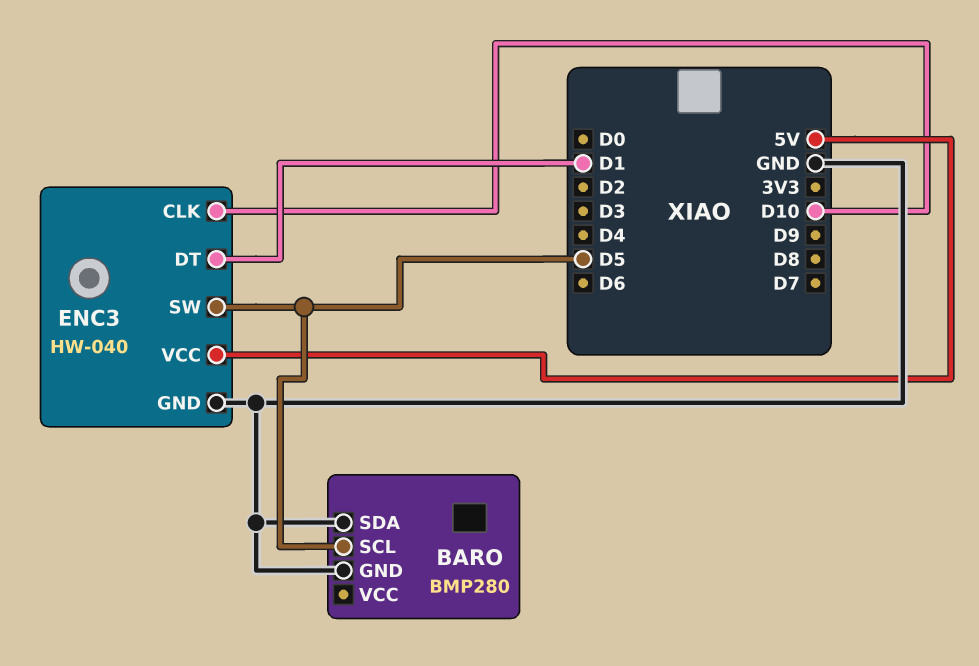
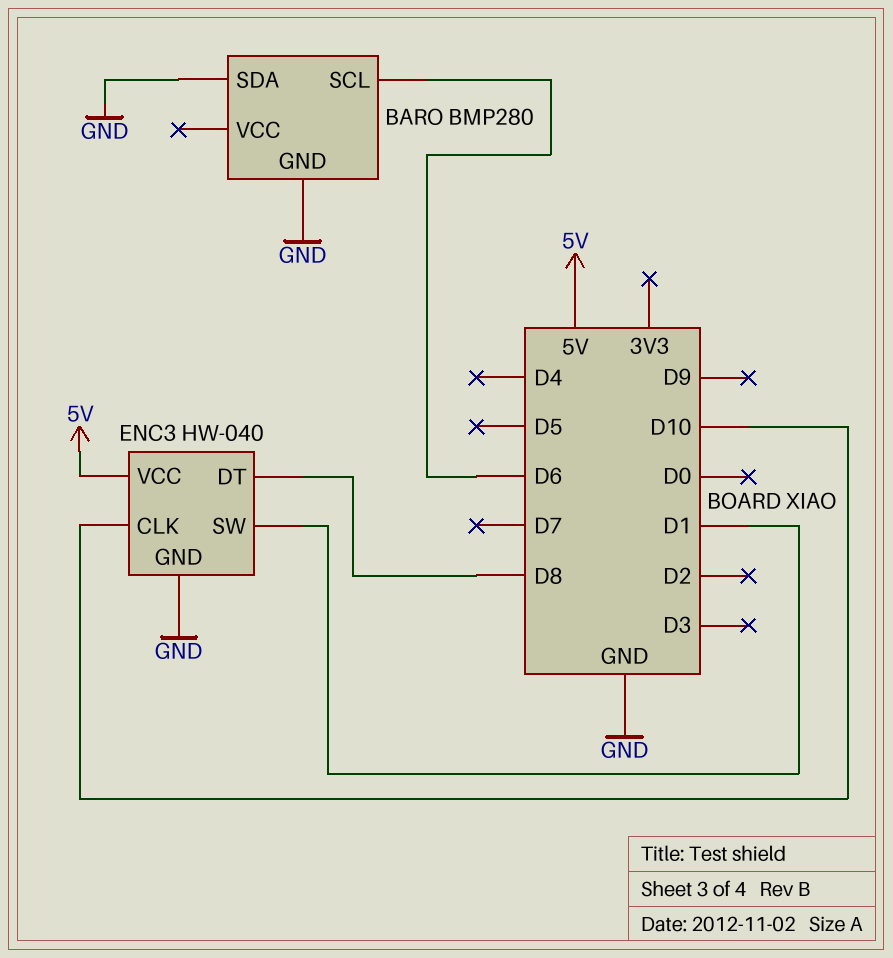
BARO pin SCL: D5 -> D6
ENC3 pin DT: D1 -> D8
ENC3 pin SW: D5 -> D1

